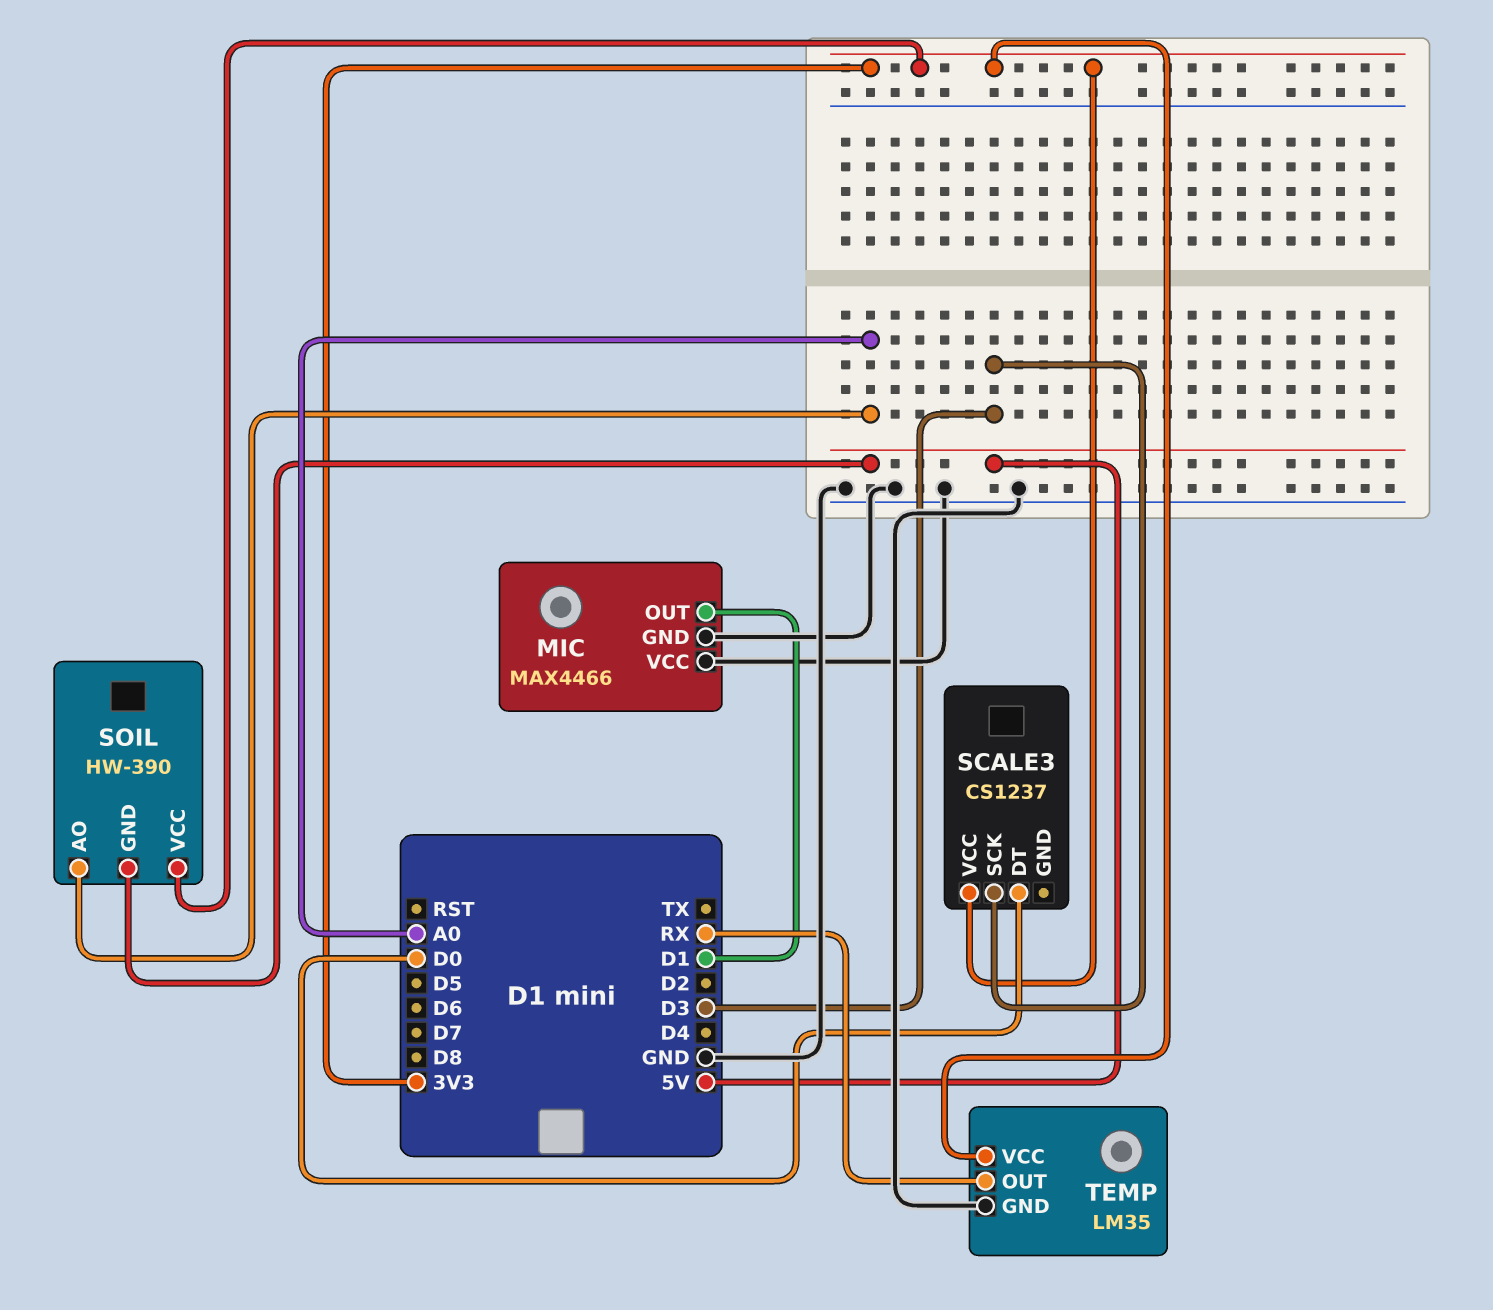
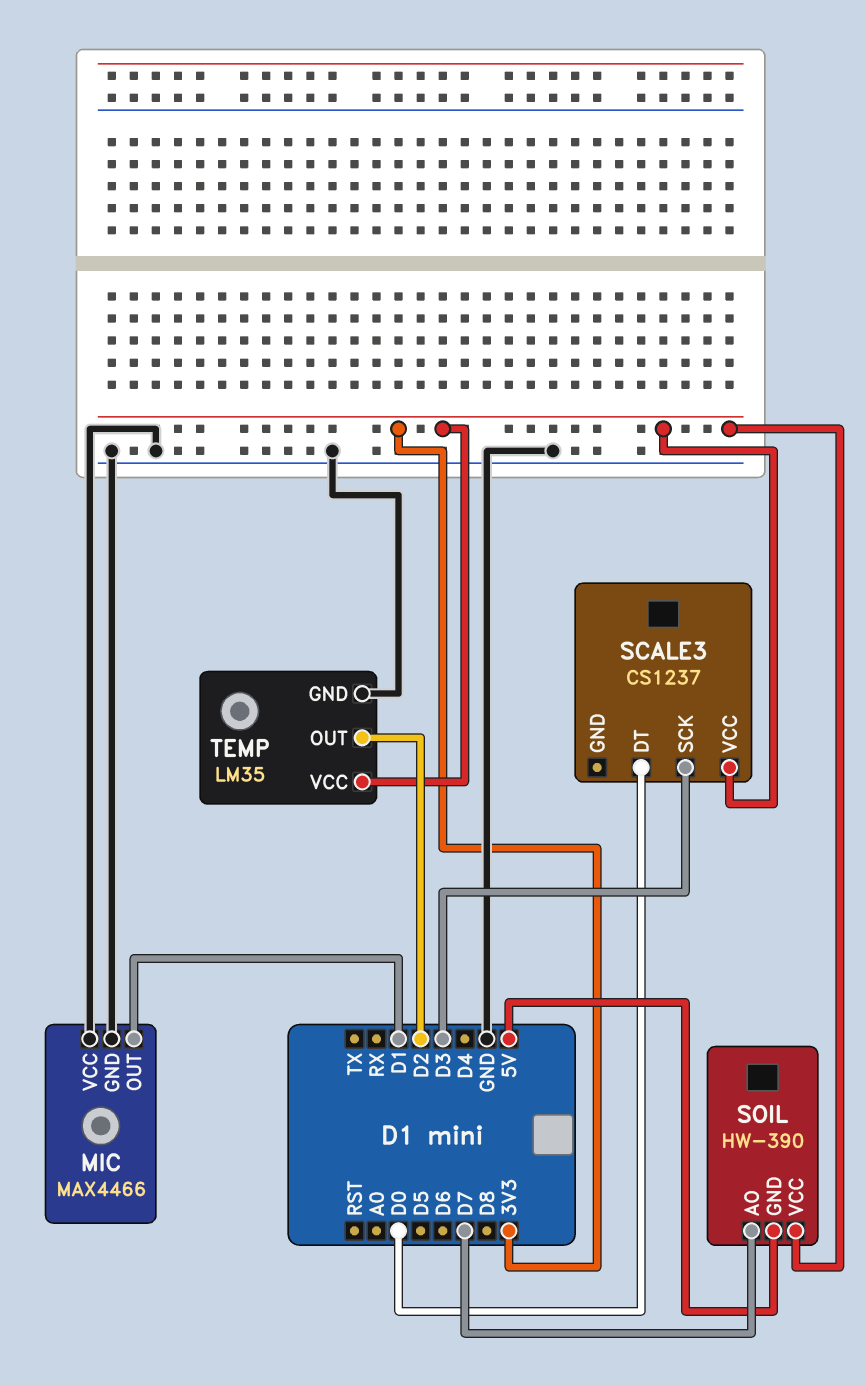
SOIL pin AO: A0 -> D7
TEMP pin OUT: RX -> D2

